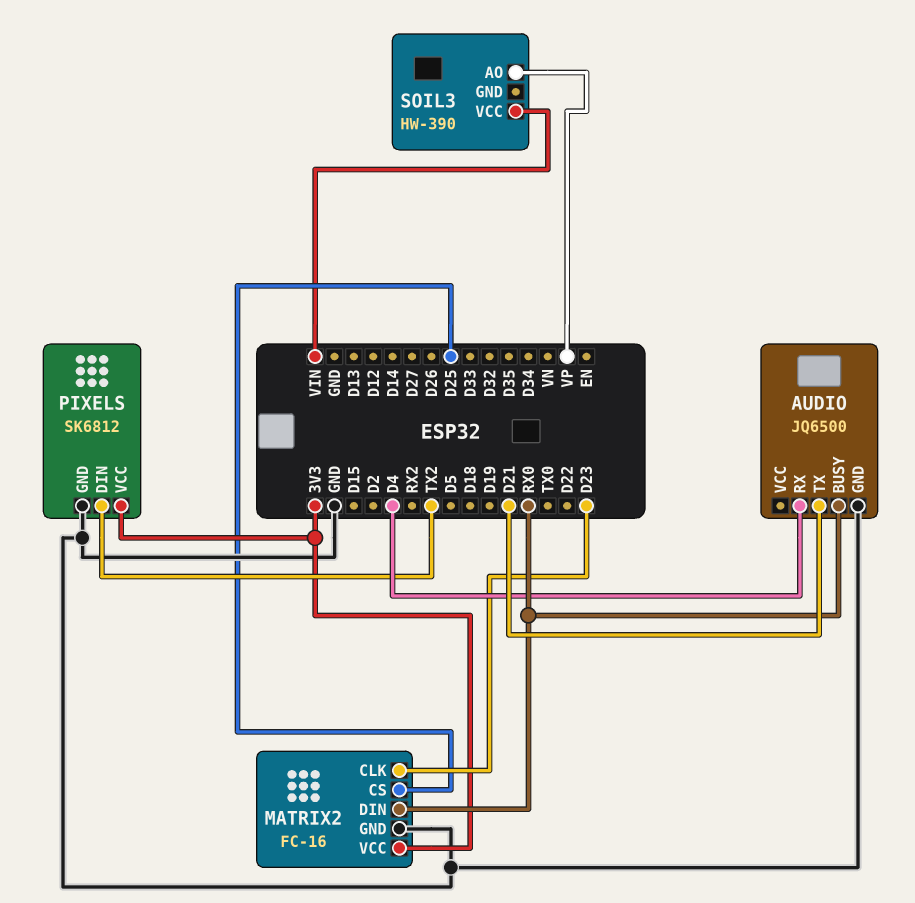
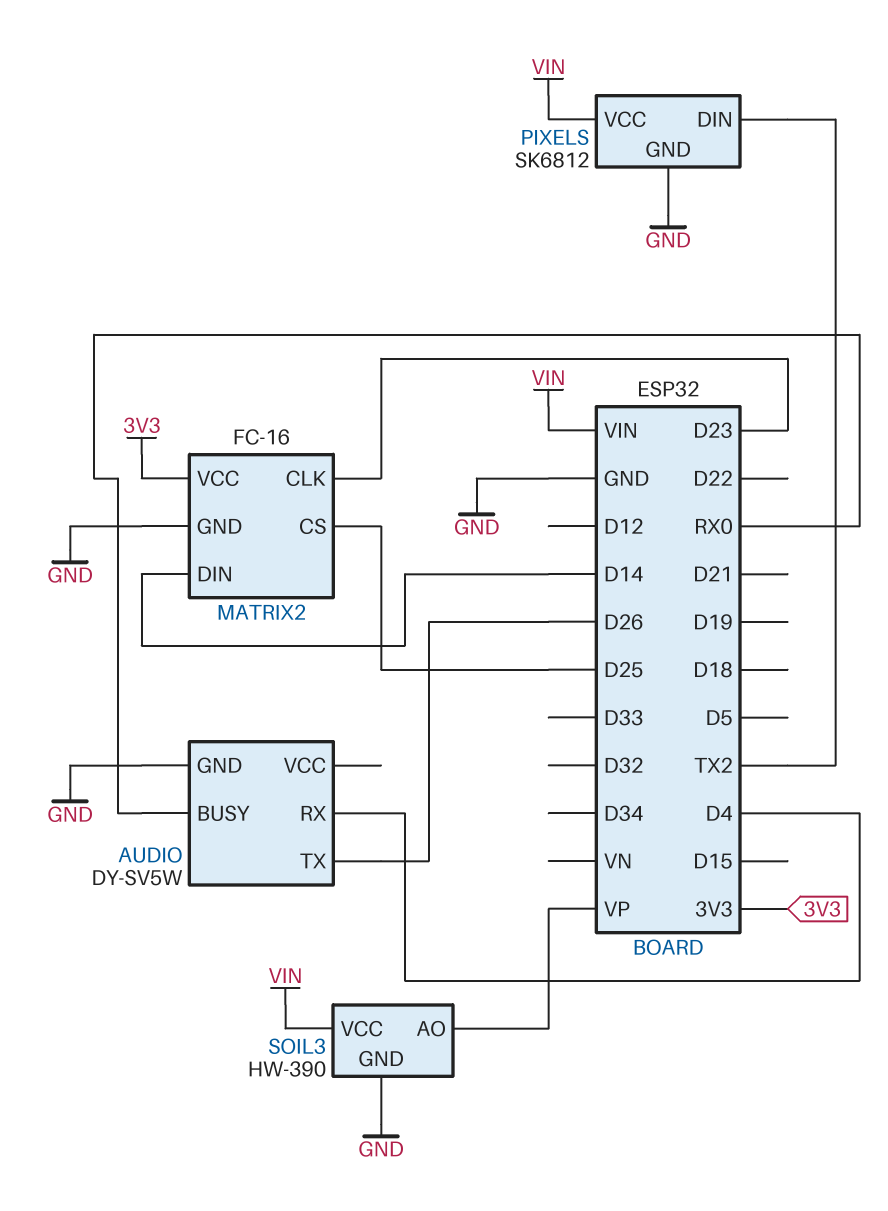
AUDIO: JQ6500 -> DY-SV5W
AUDIO pin TX: D21 -> D26
MATRIX2 pin DIN: RX0 -> D14
PIXELS pin VCC: 3V3 -> VIN
SOIL3 pin GND: none -> GND

